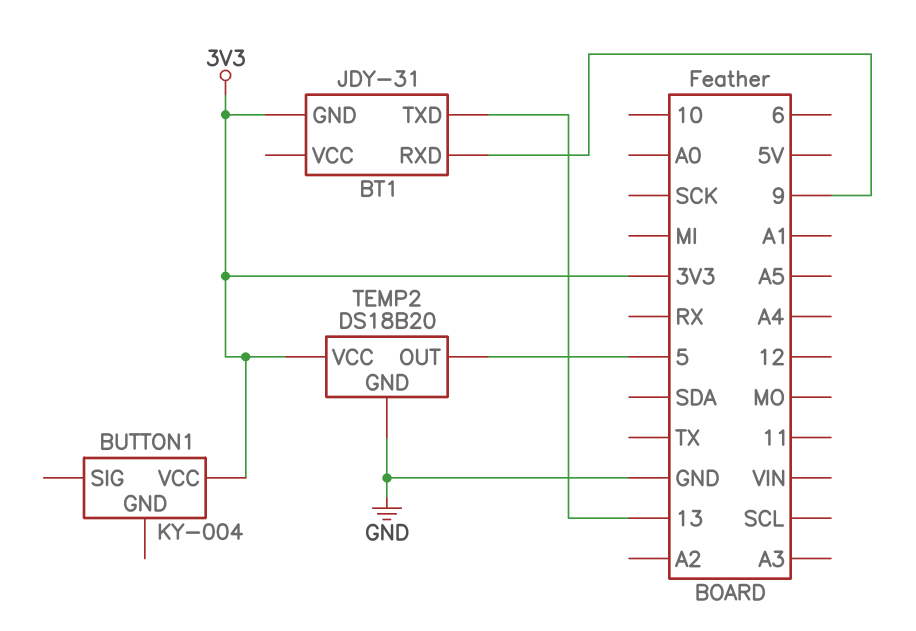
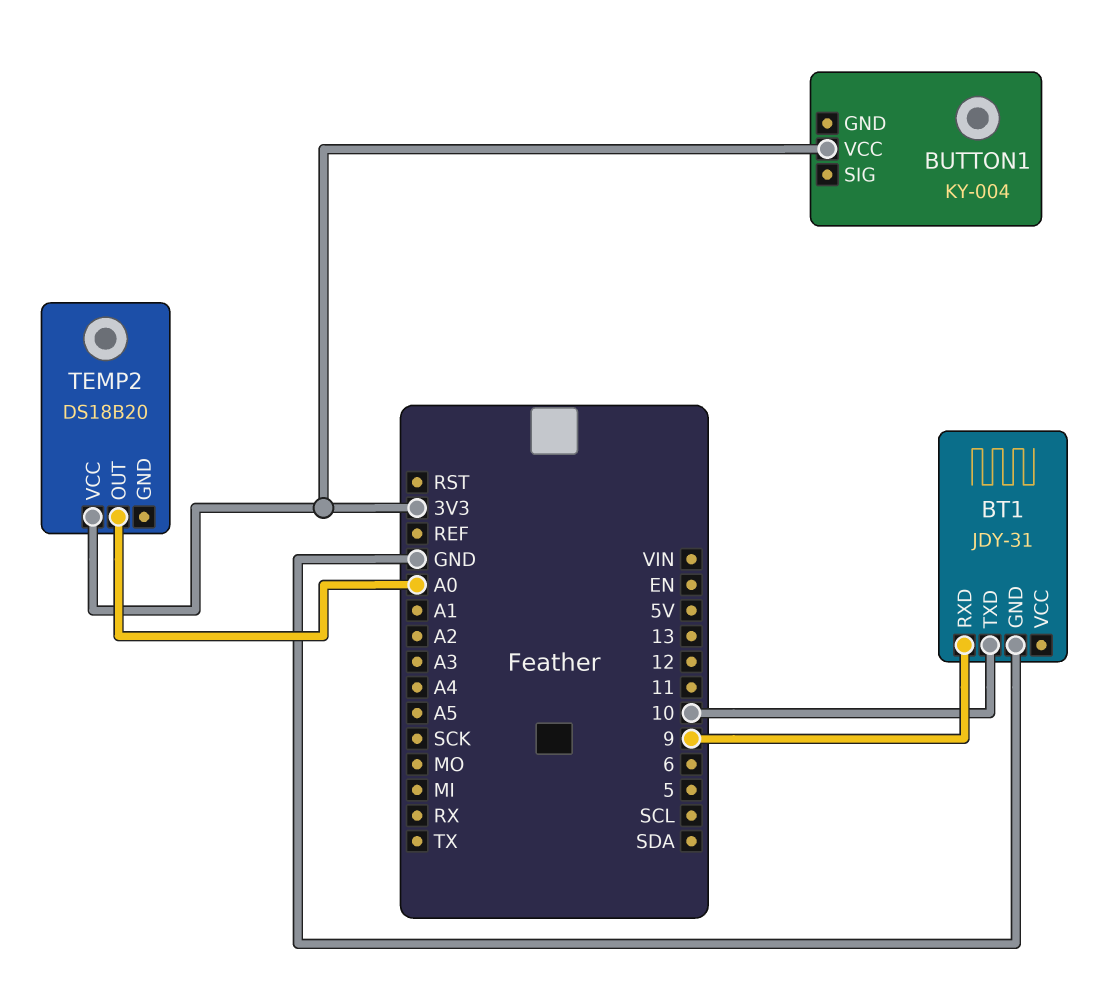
BT1 pin GND: 3V3 -> GND
BT1 pin TXD: 13 -> 10
TEMP2 pin GND: GND -> none
TEMP2 pin OUT: 5 -> A0

